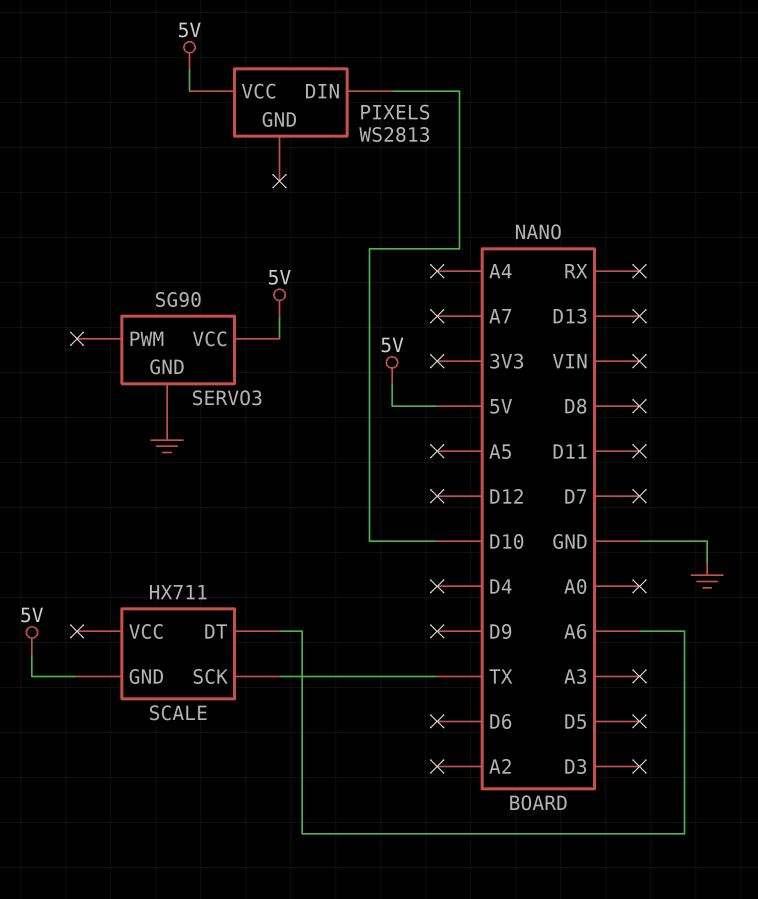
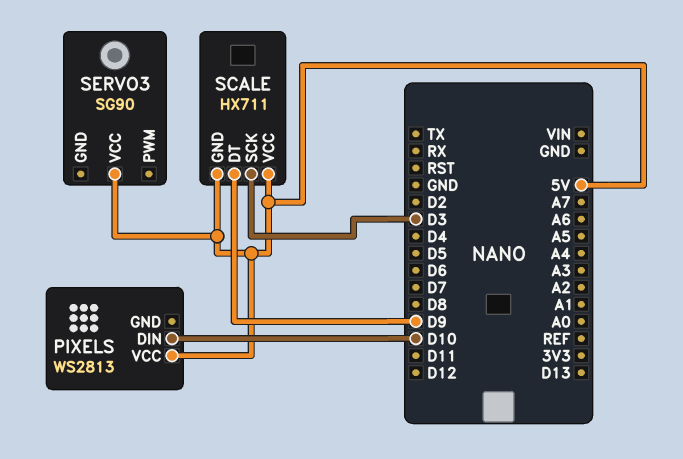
SCALE pin DT: A6 -> D9
SCALE pin SCK: TX -> D3
SCALE pin VCC: none -> 5V
SERVO3 pin GND: GND -> none

